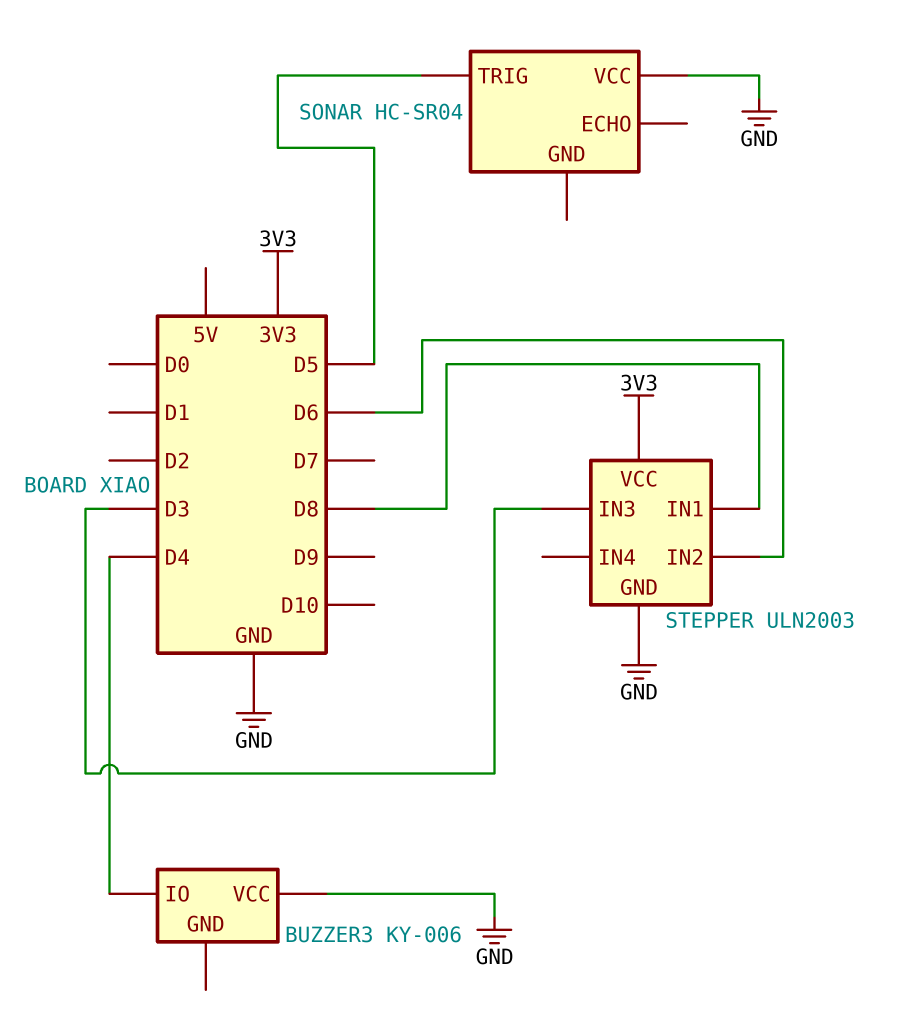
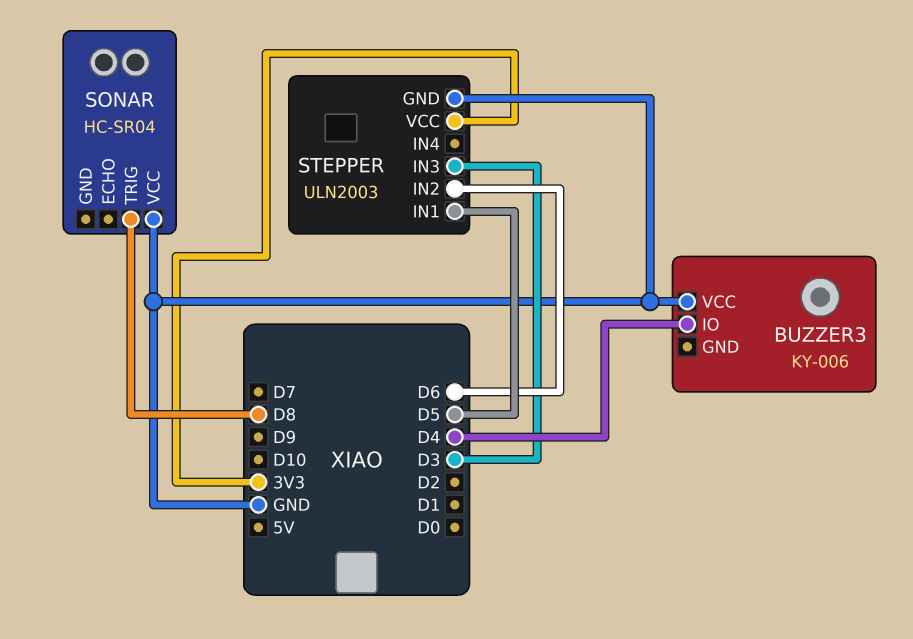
SONAR pin TRIG: D5 -> D8
STEPPER pin IN1: D8 -> D5

